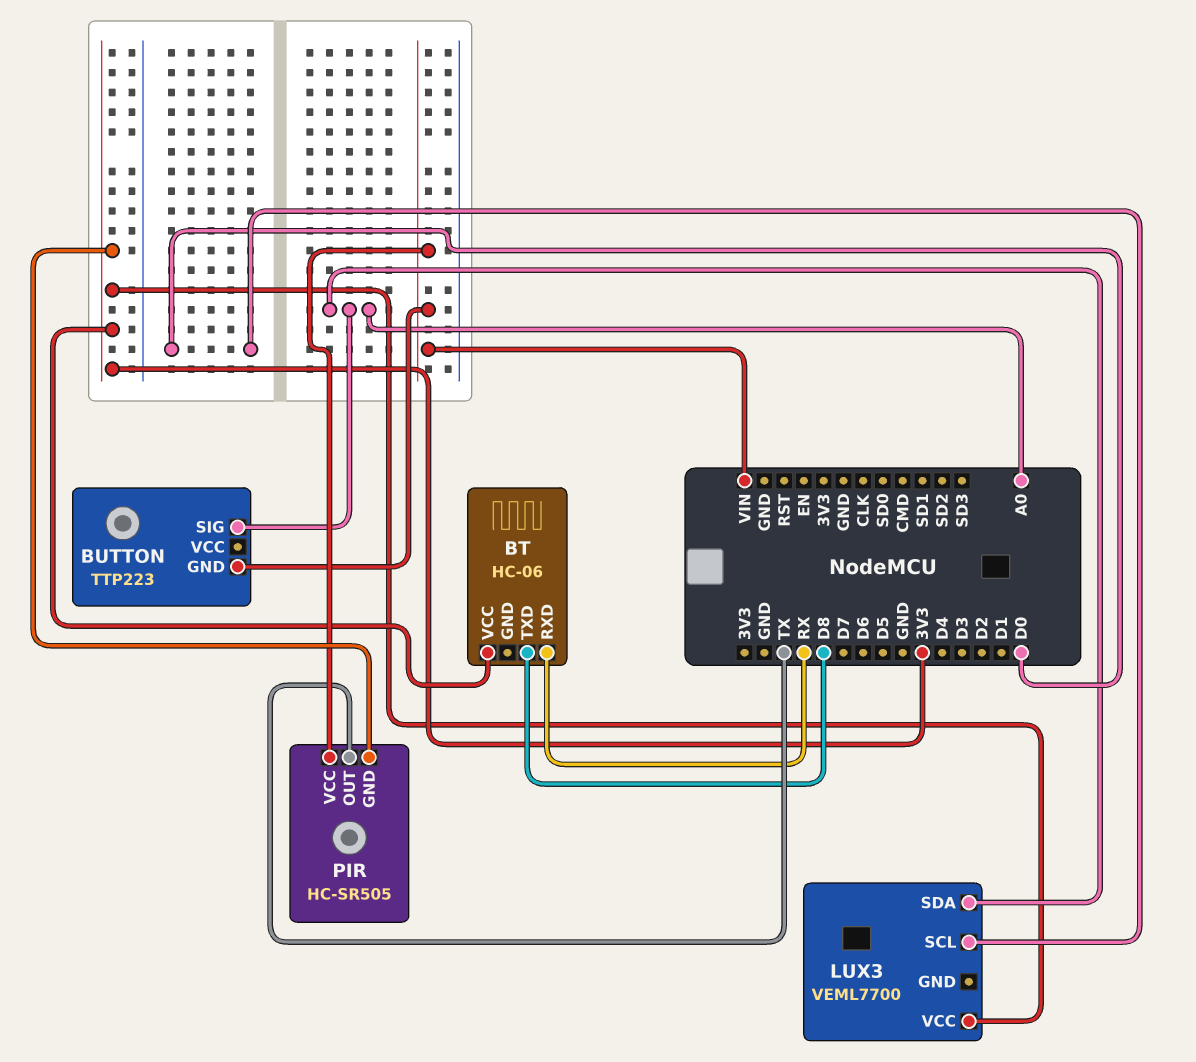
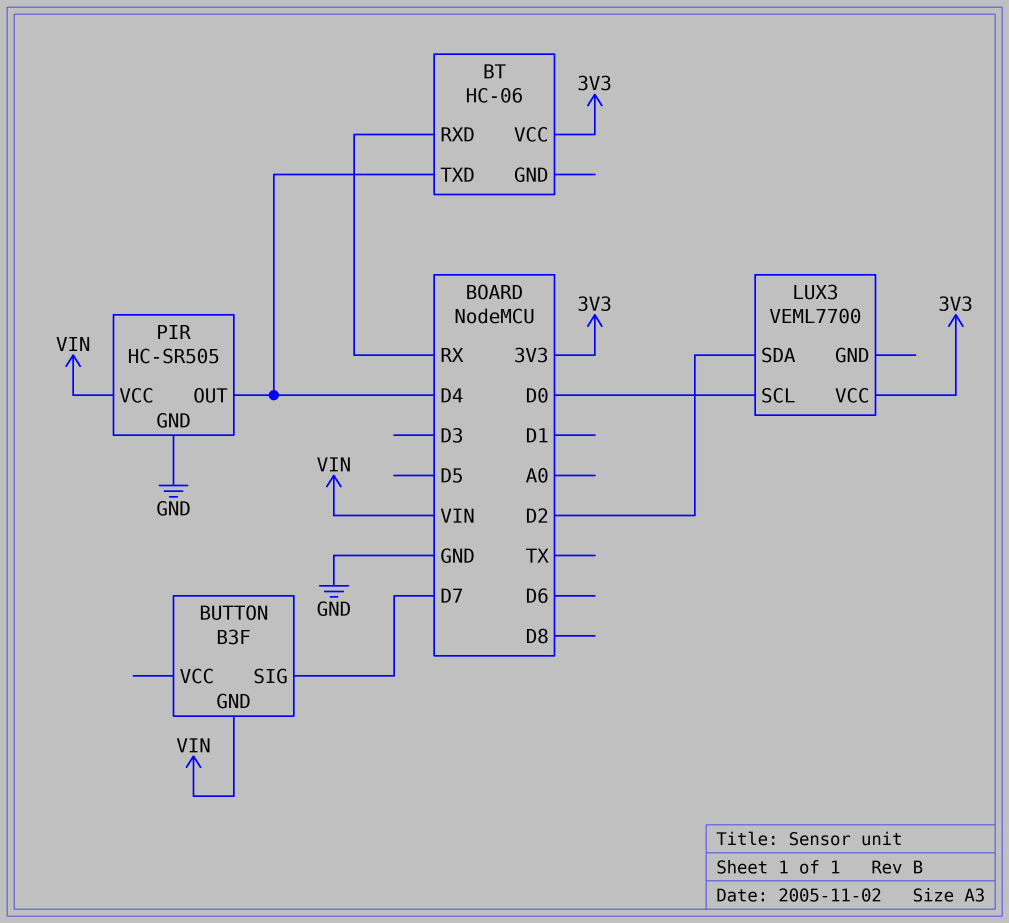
BT pin TXD: D8 -> D4
BUTTON: TTP223 -> B3F
BUTTON pin SIG: A0 -> D7
LUX3 pin SDA: A0 -> D2
PIR pin GND: 3V3 -> GND
PIR pin OUT: TX -> D4

